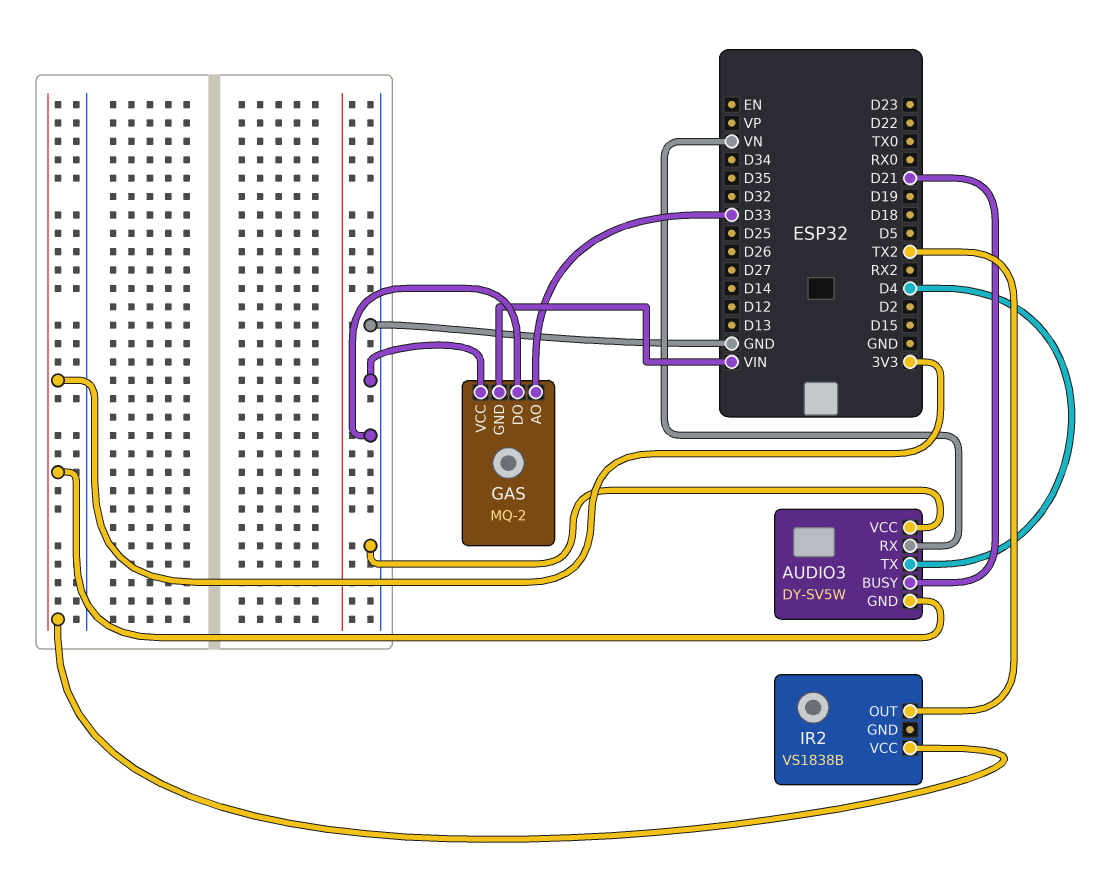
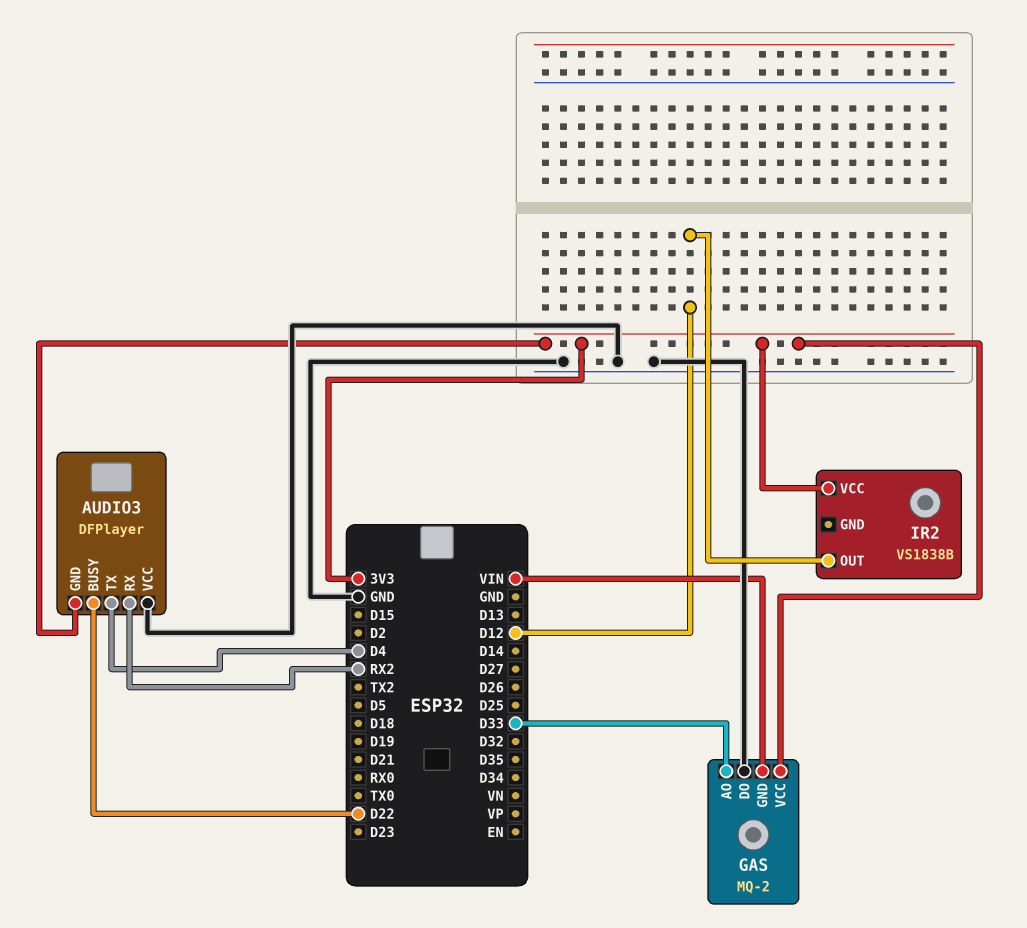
AUDIO3: DY-SV5W -> DFPlayer
AUDIO3 pin BUSY: D21 -> D22
AUDIO3 pin RX: VN -> RX2
GAS pin VCC: GND -> 3V3
IR2 pin OUT: TX2 -> D12

